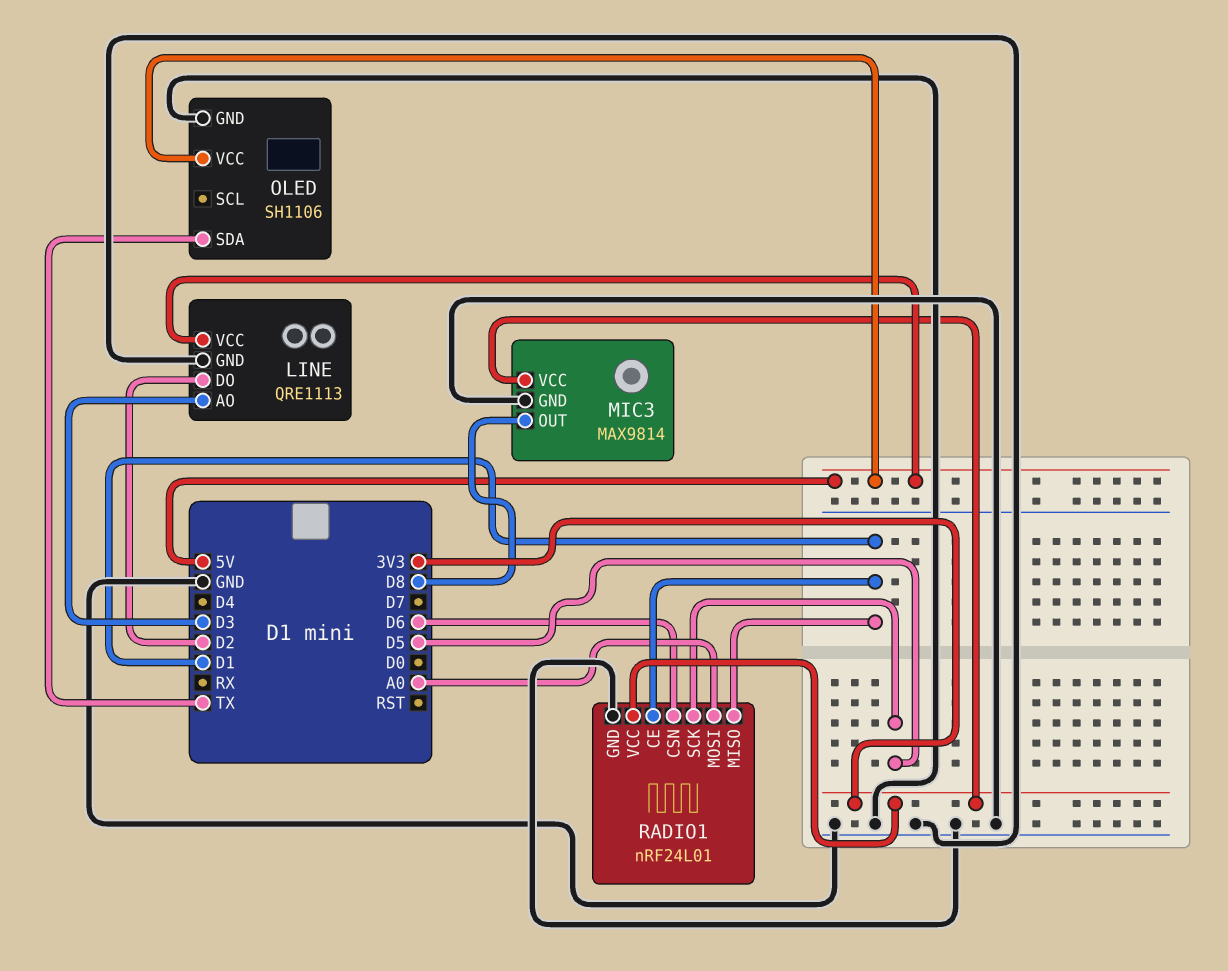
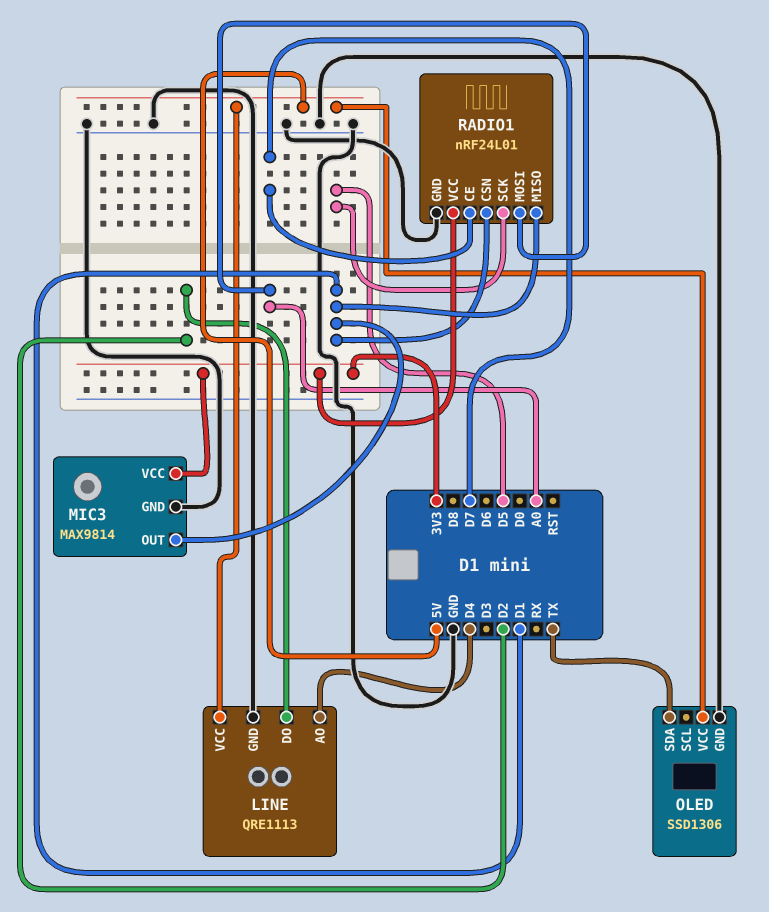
LINE pin AO: D3 -> D4
MIC3 pin OUT: D8 -> D1
OLED: SH1106 -> SSD1306
RADIO1 pin CE: D1 -> D7
RADIO1 pin CSN: D6 -> D1

